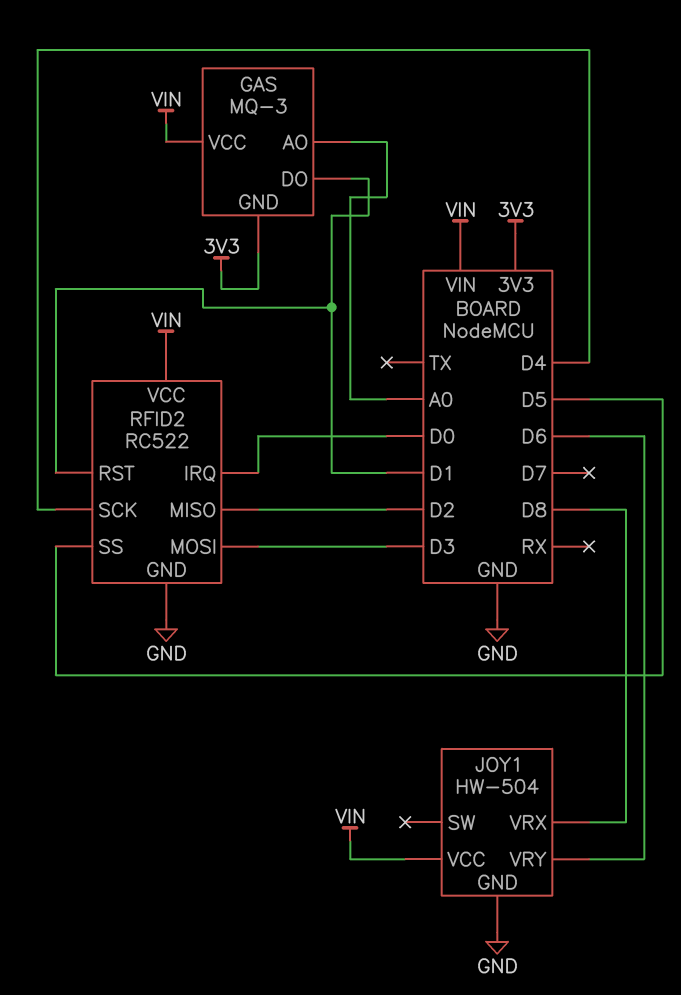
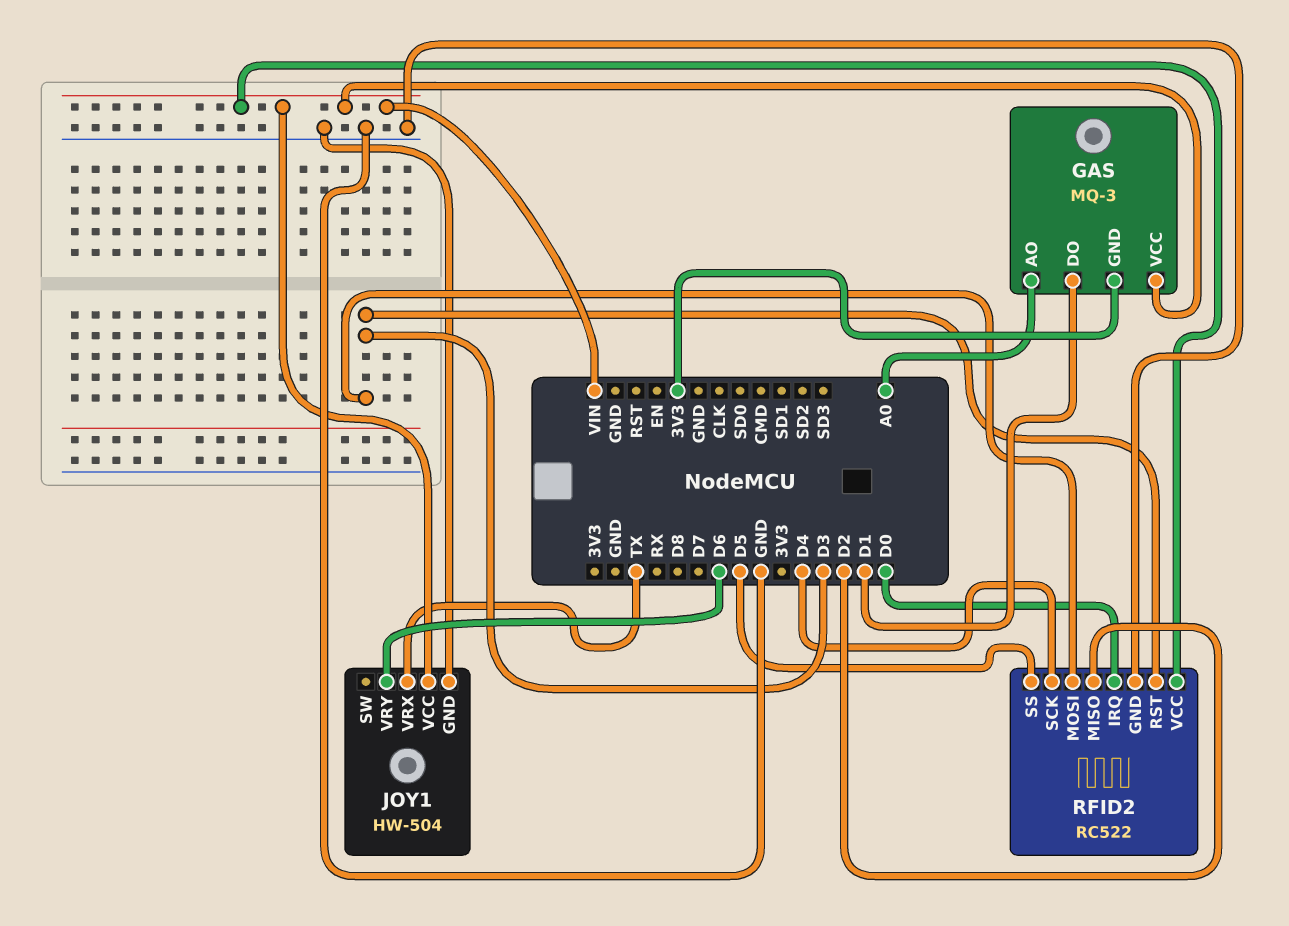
JOY1 pin VRX: D8 -> TX
RFID2 pin RST: D1 -> D3

